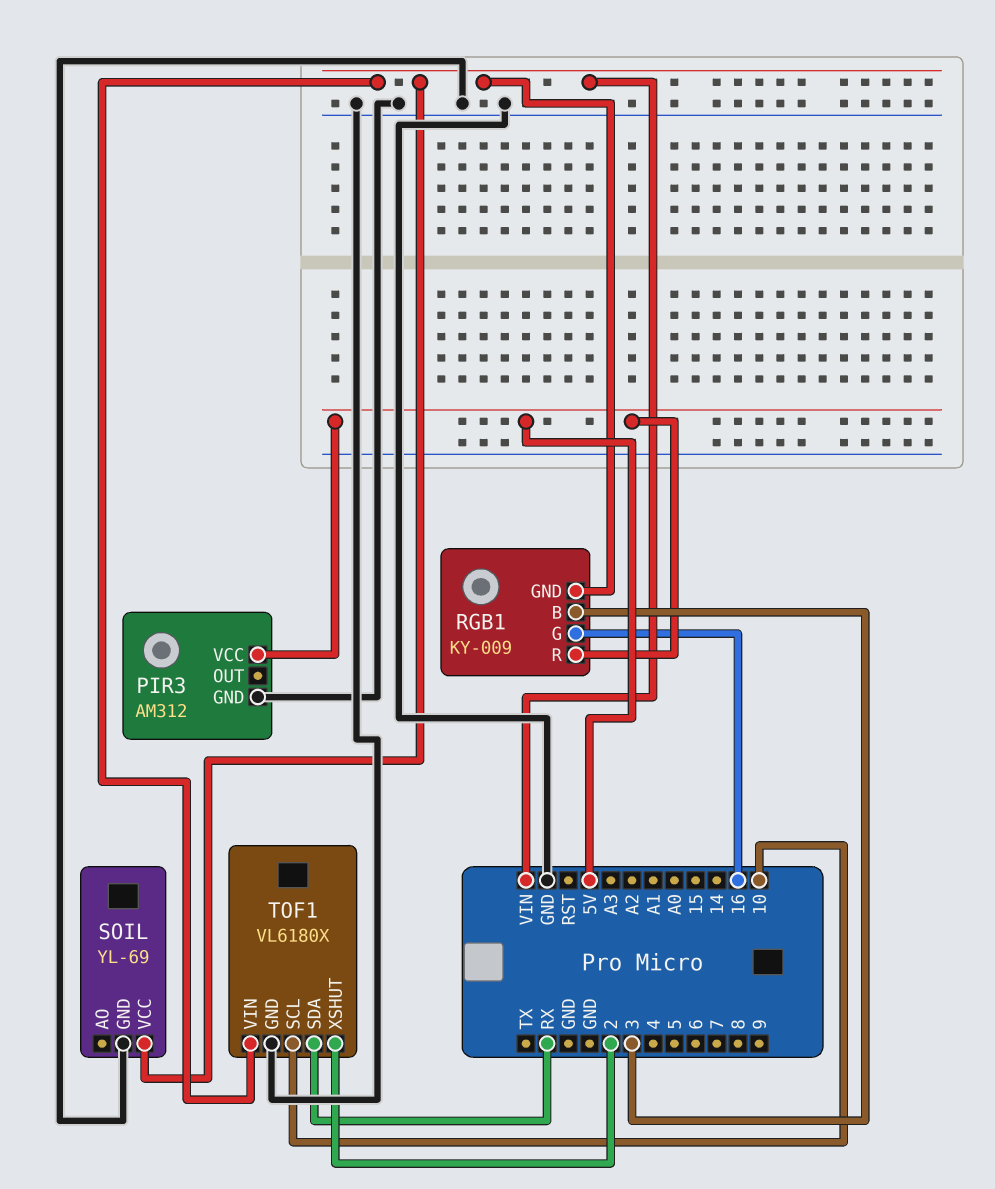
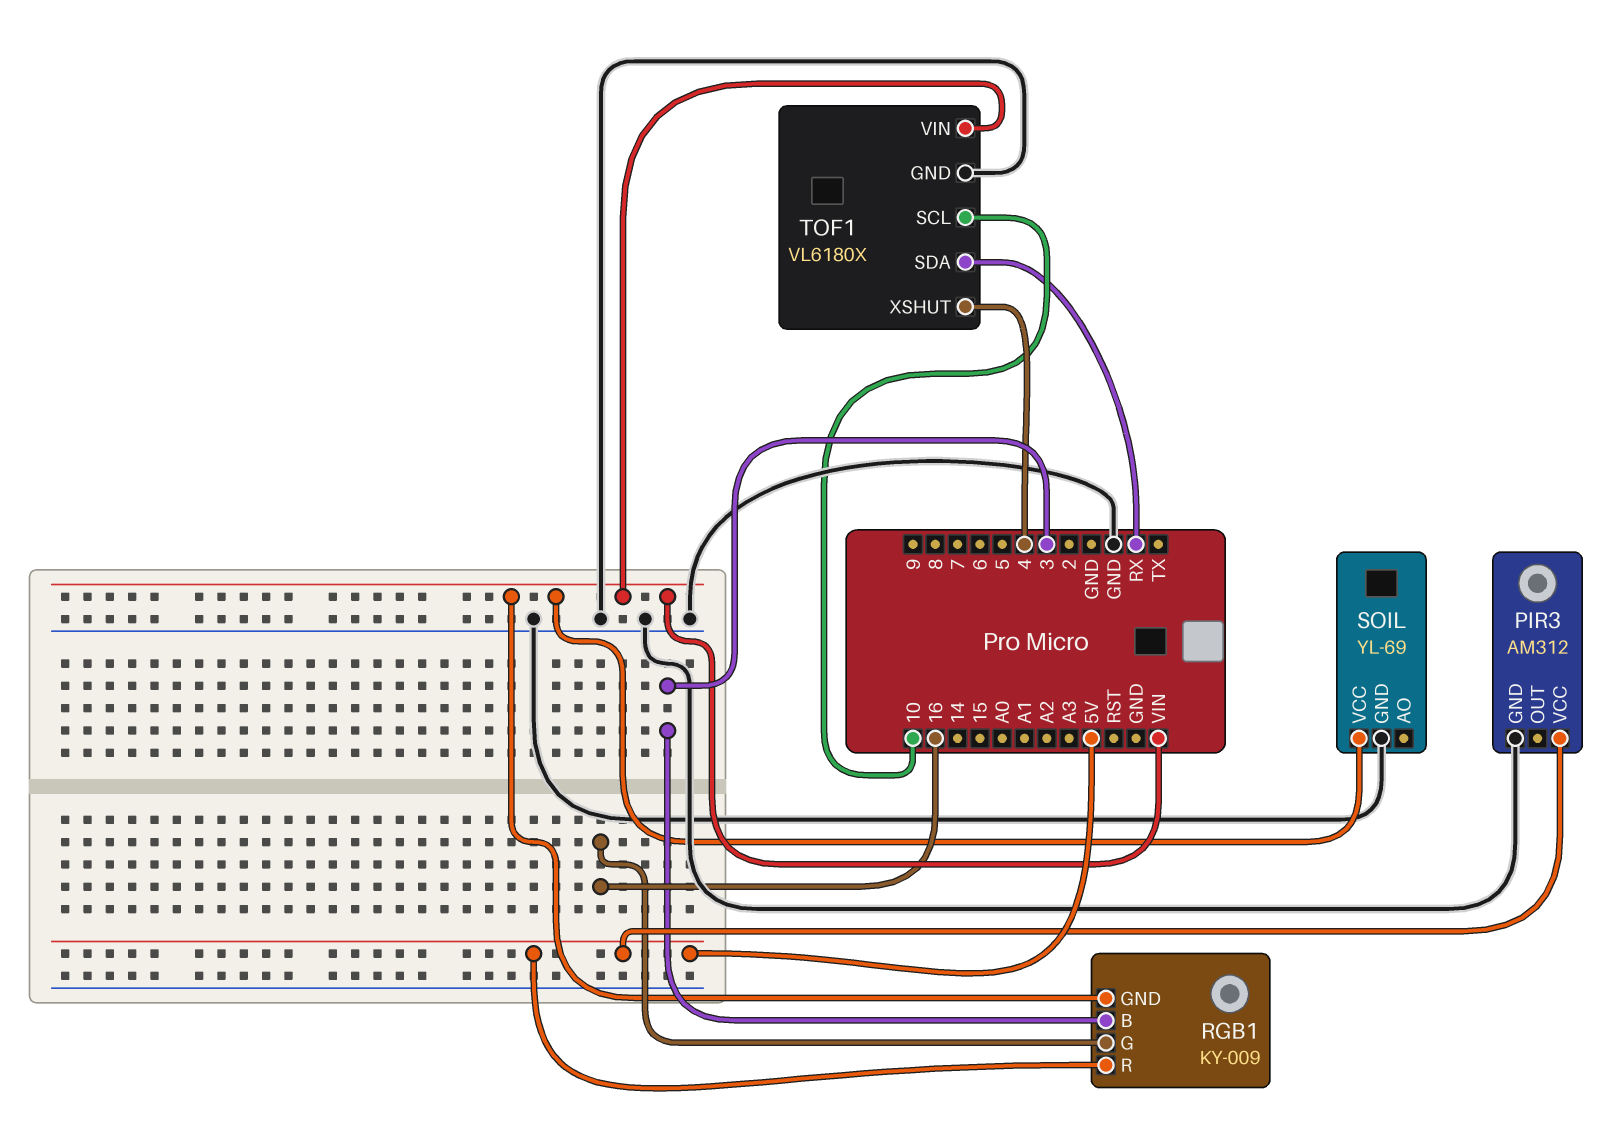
TOF1 pin XSHUT: 2 -> 4

